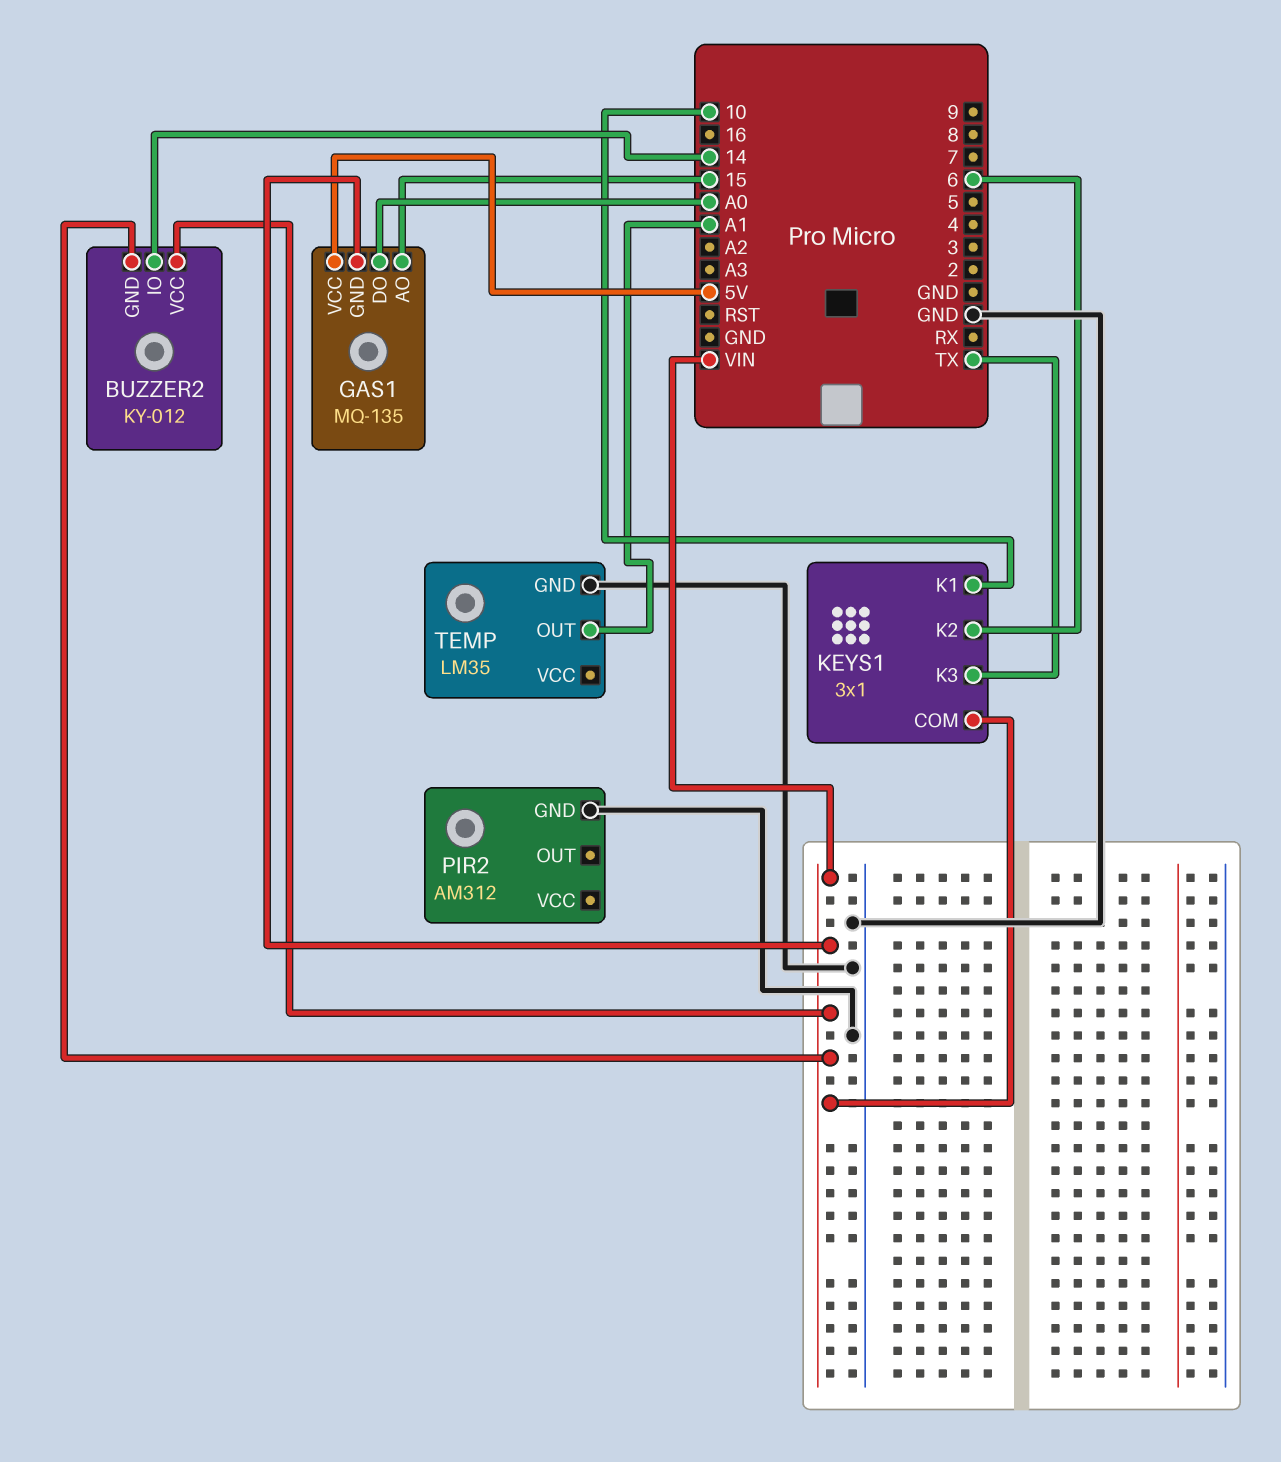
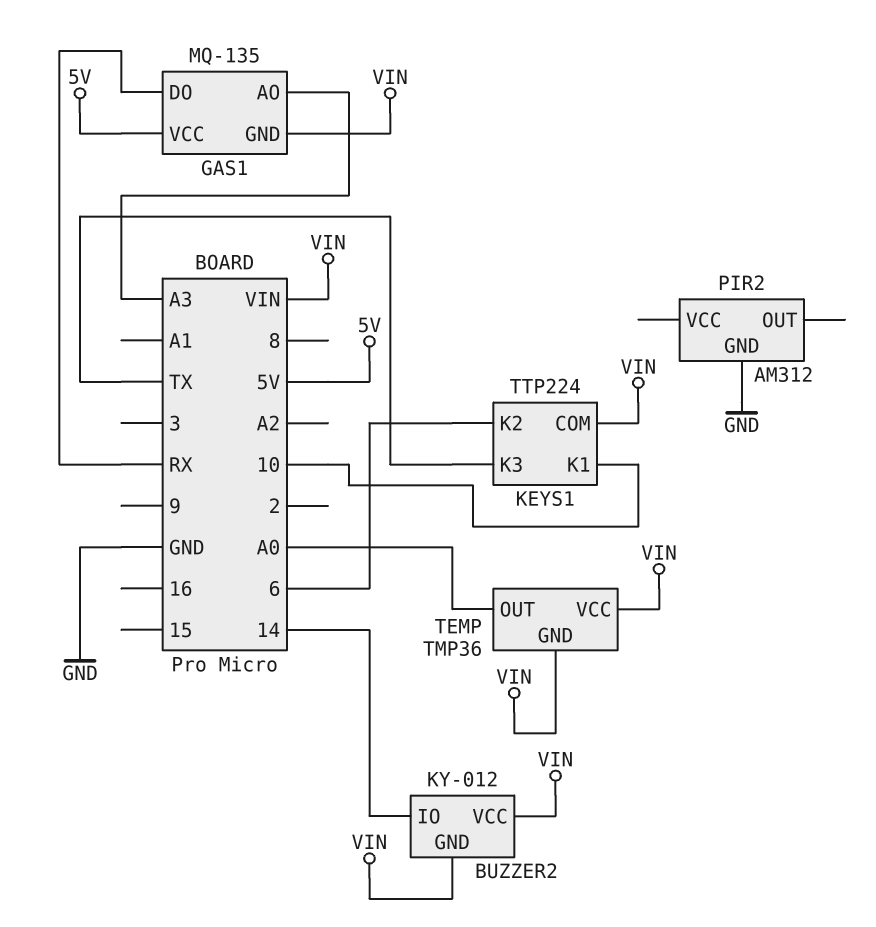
GAS1 pin AO: 15 -> A3
GAS1 pin DO: A0 -> RX
KEYS1: 3x1 -> TTP224
TEMP: LM35 -> TMP36
TEMP pin GND: GND -> VIN
TEMP pin OUT: A1 -> A0
TEMP pin VCC: none -> VIN

